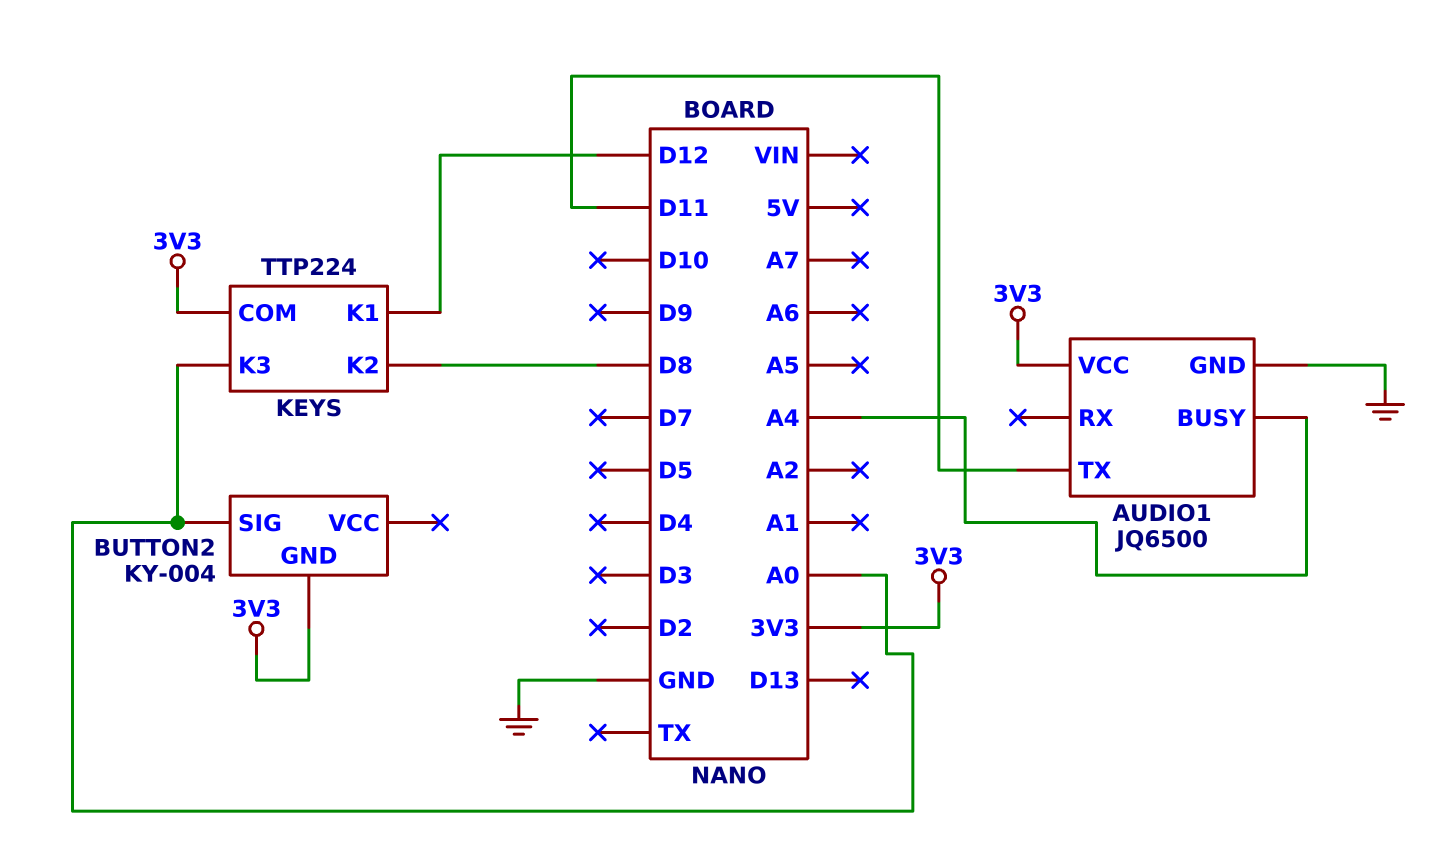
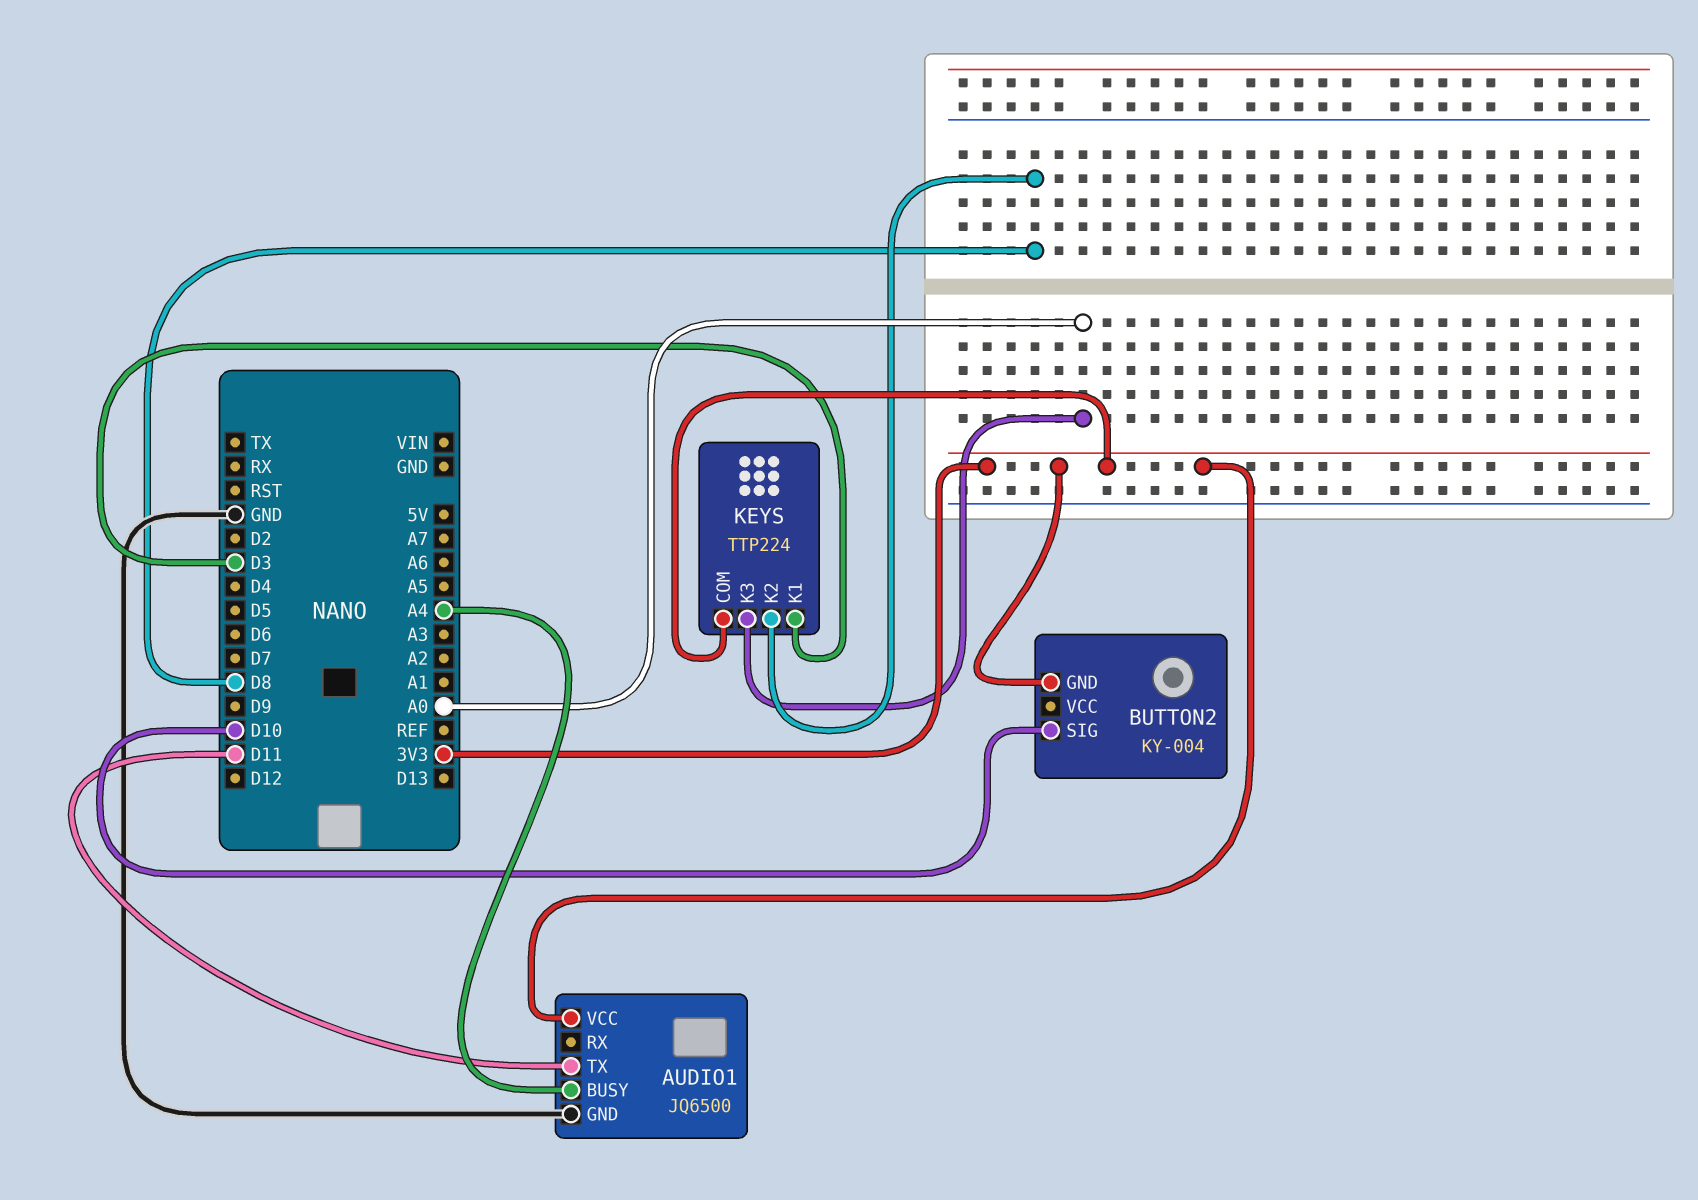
BUTTON2 pin SIG: A0 -> D10
KEYS pin K1: D12 -> D3

